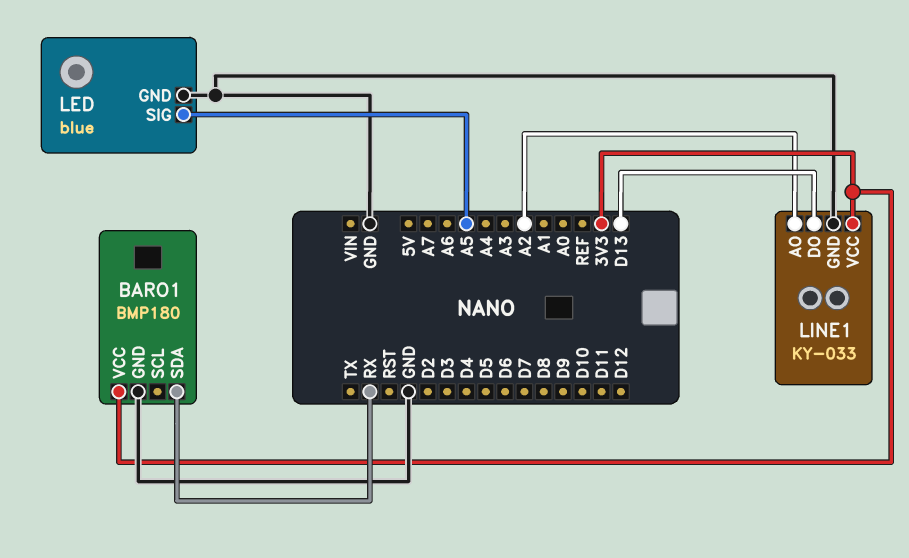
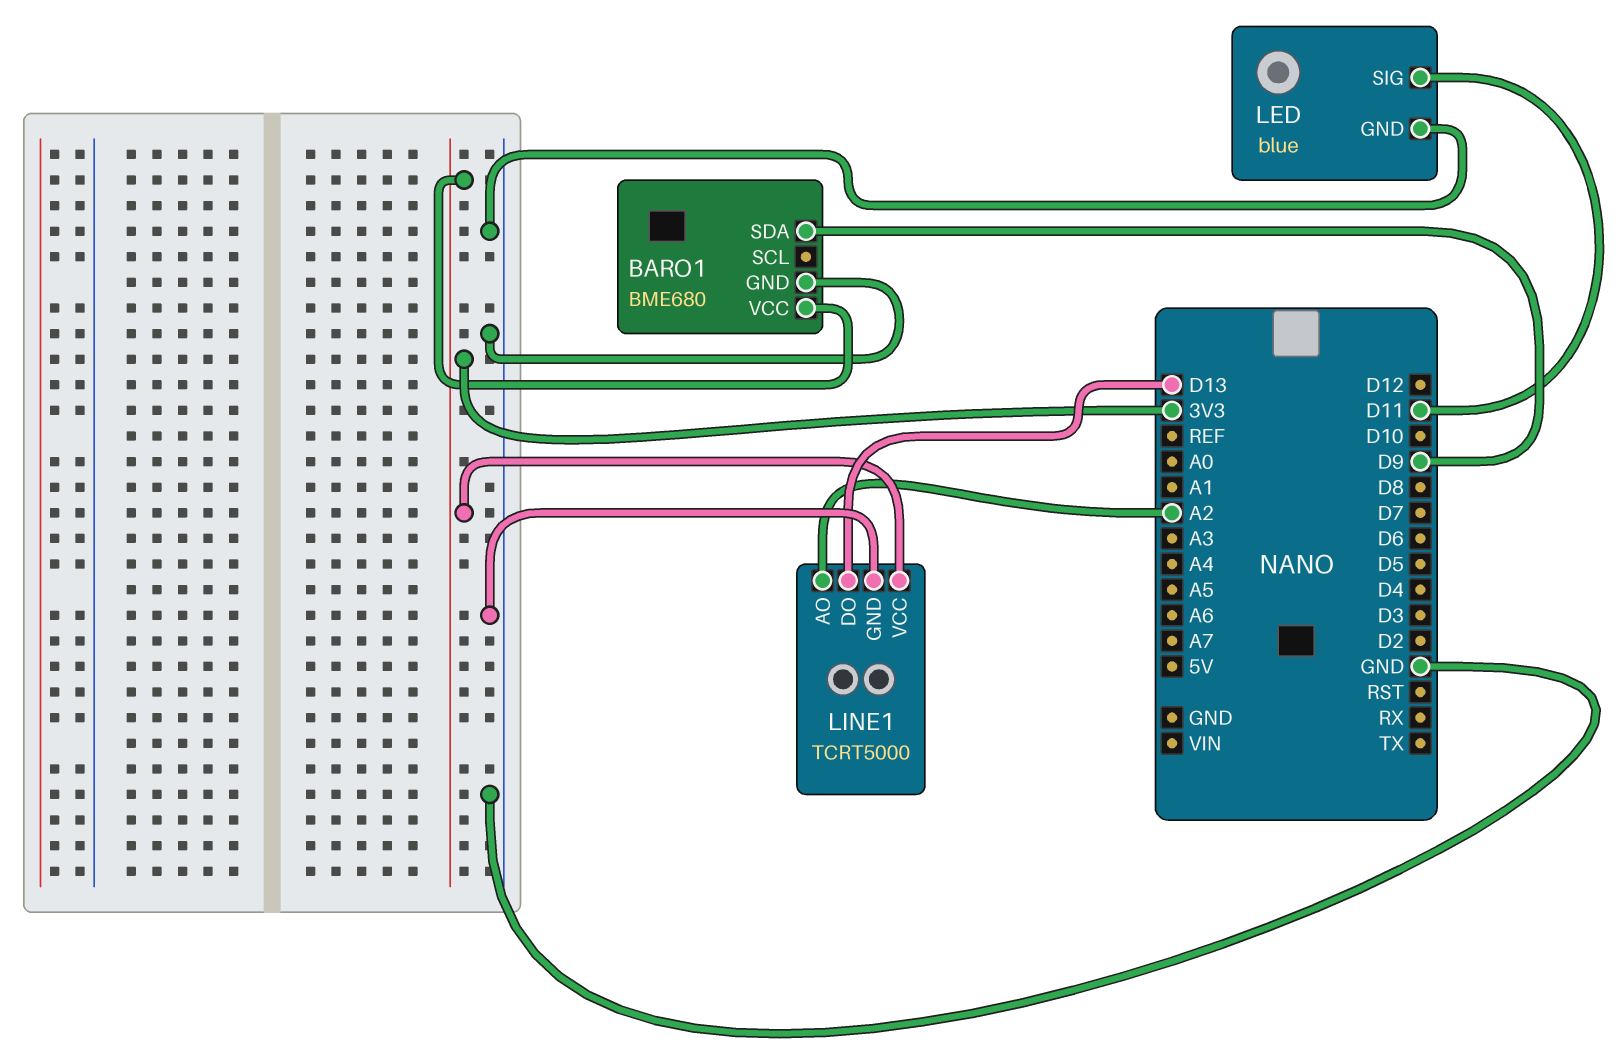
BARO1: BMP180 -> BME680
BARO1 pin SDA: RX -> D9
LED pin SIG: A5 -> D11
LINE1: KY-033 -> TCRT5000

